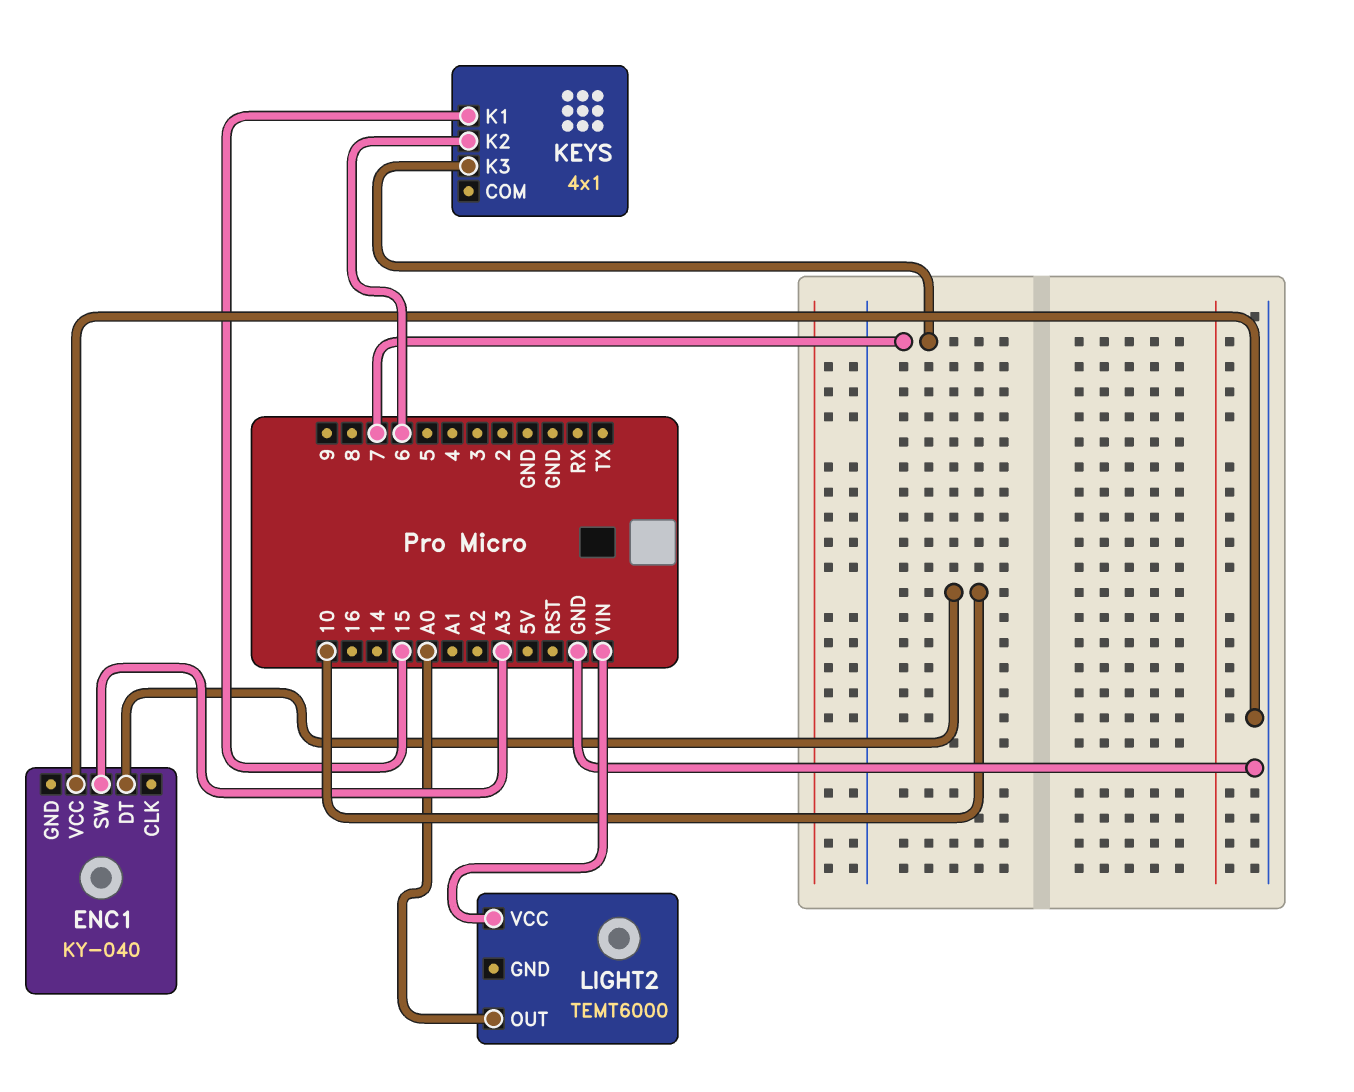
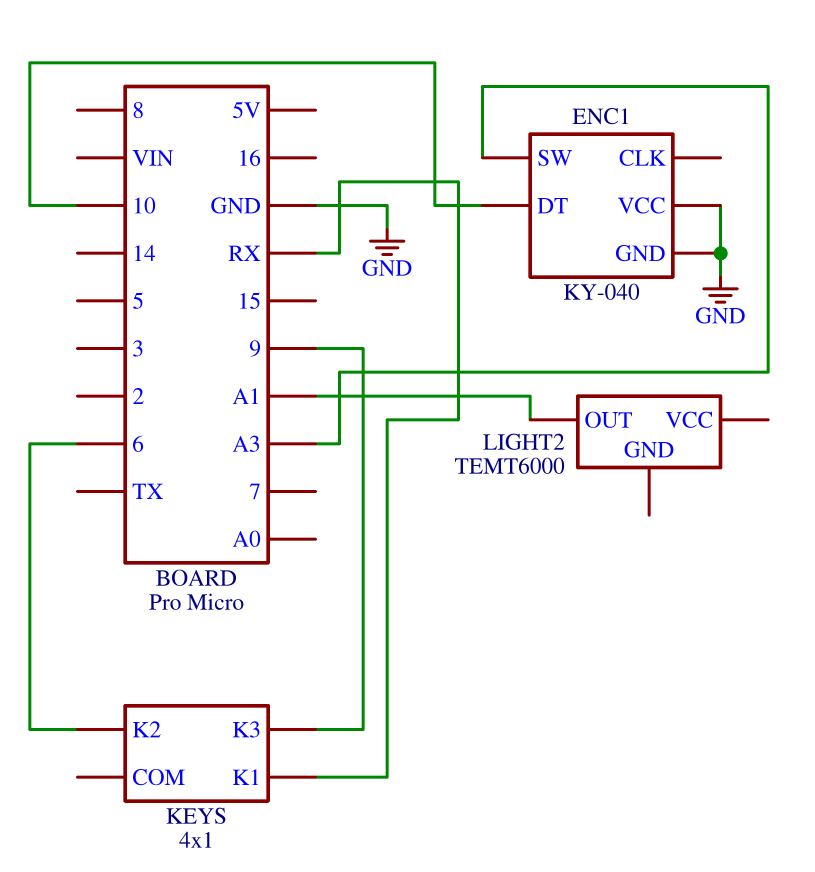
ENC1 pin GND: none -> GND
KEYS pin K1: 15 -> RX
KEYS pin K3: 7 -> 9
LIGHT2 pin OUT: A0 -> A1
LIGHT2 pin VCC: VIN -> none

